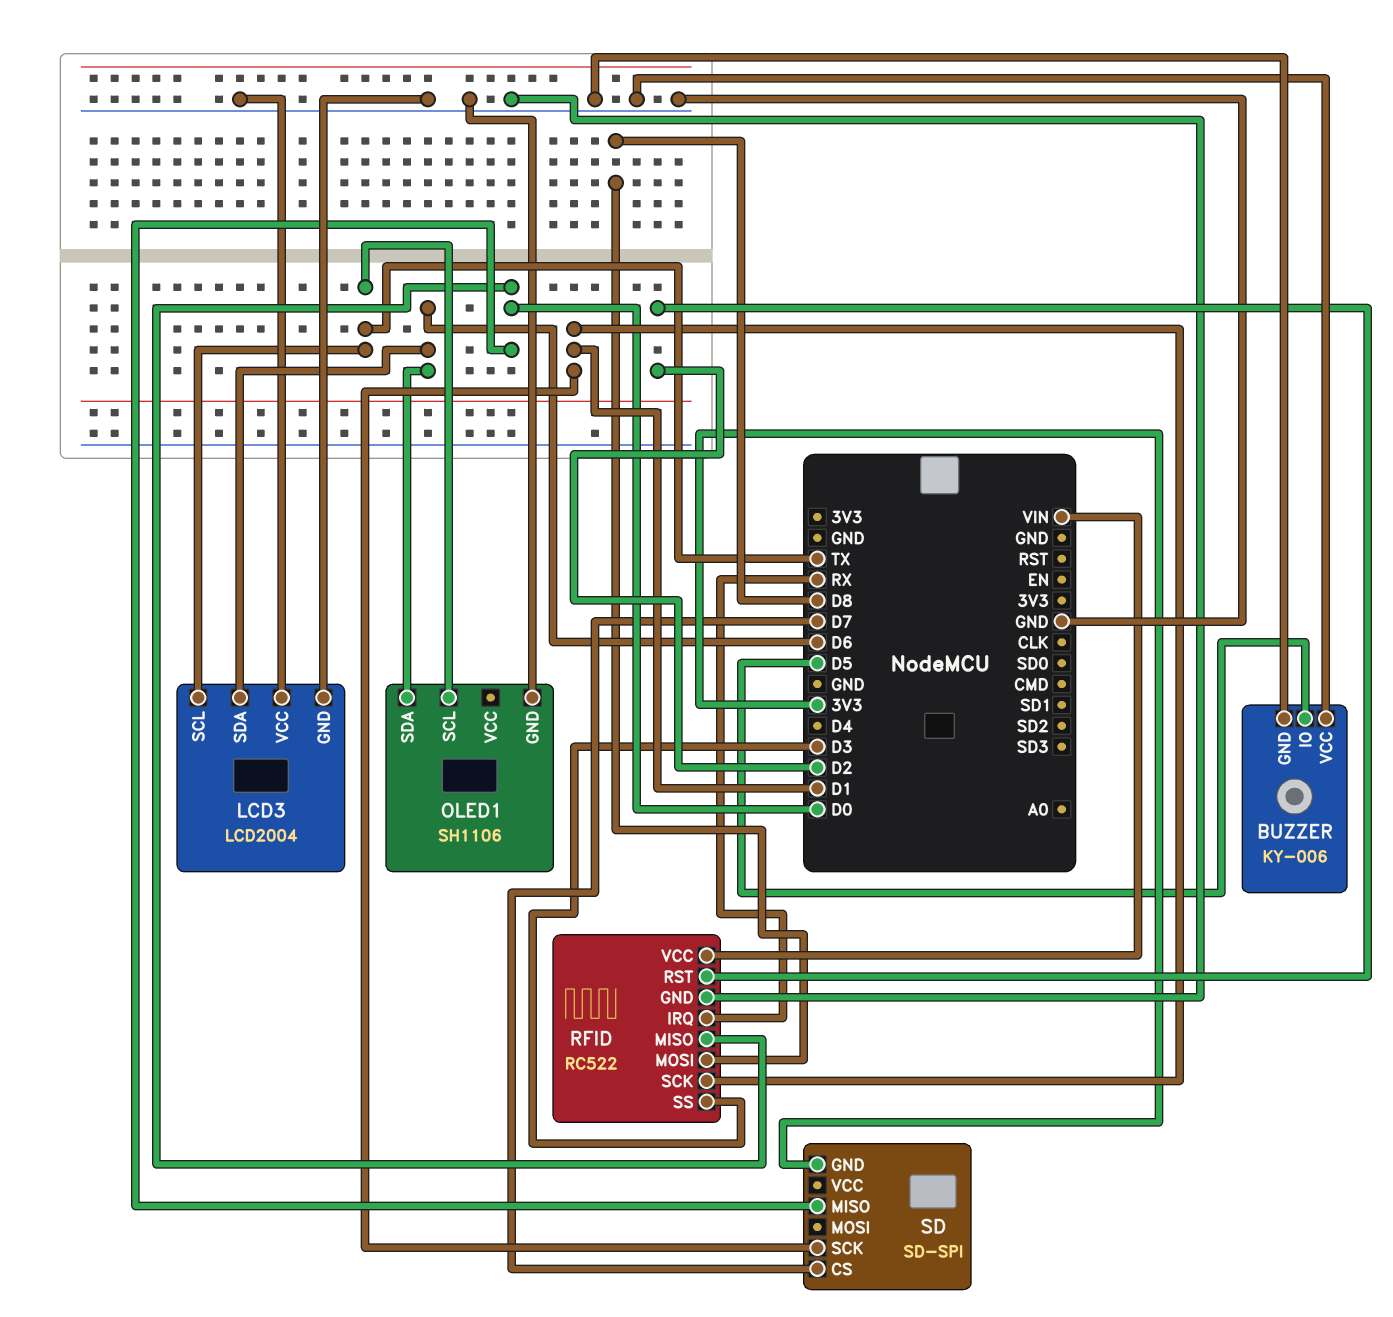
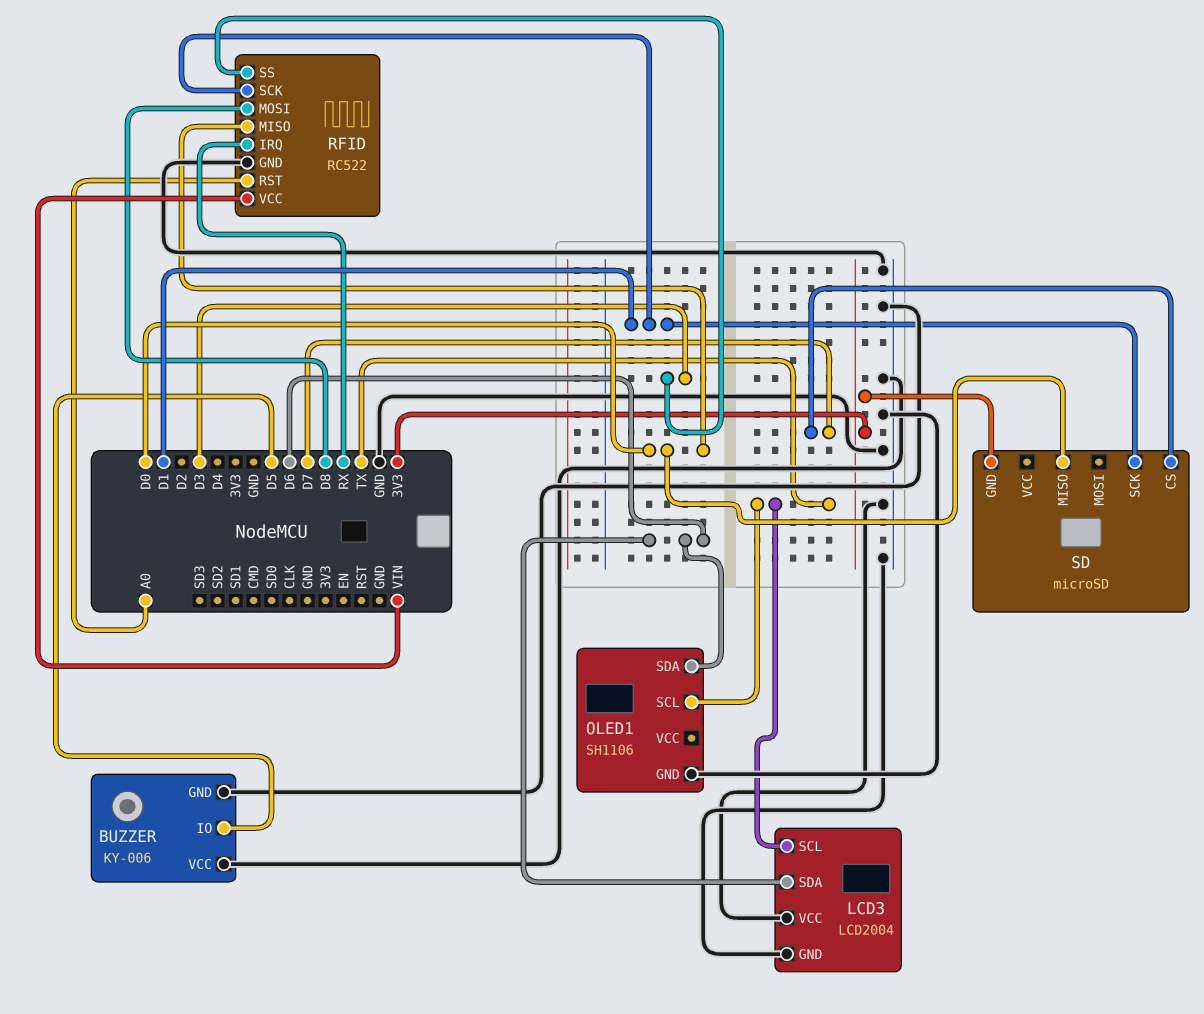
RFID pin RST: D2 -> A0
SD: SD-SPI -> microSD

